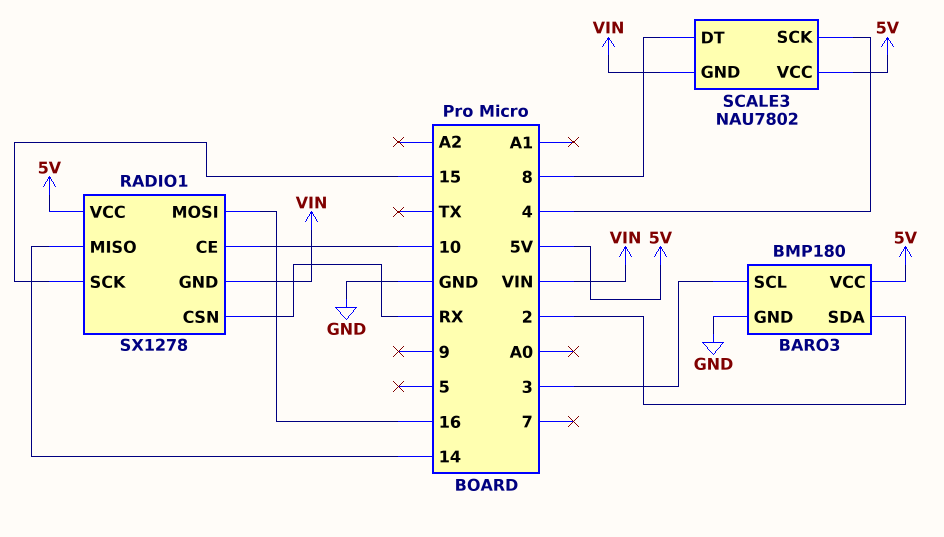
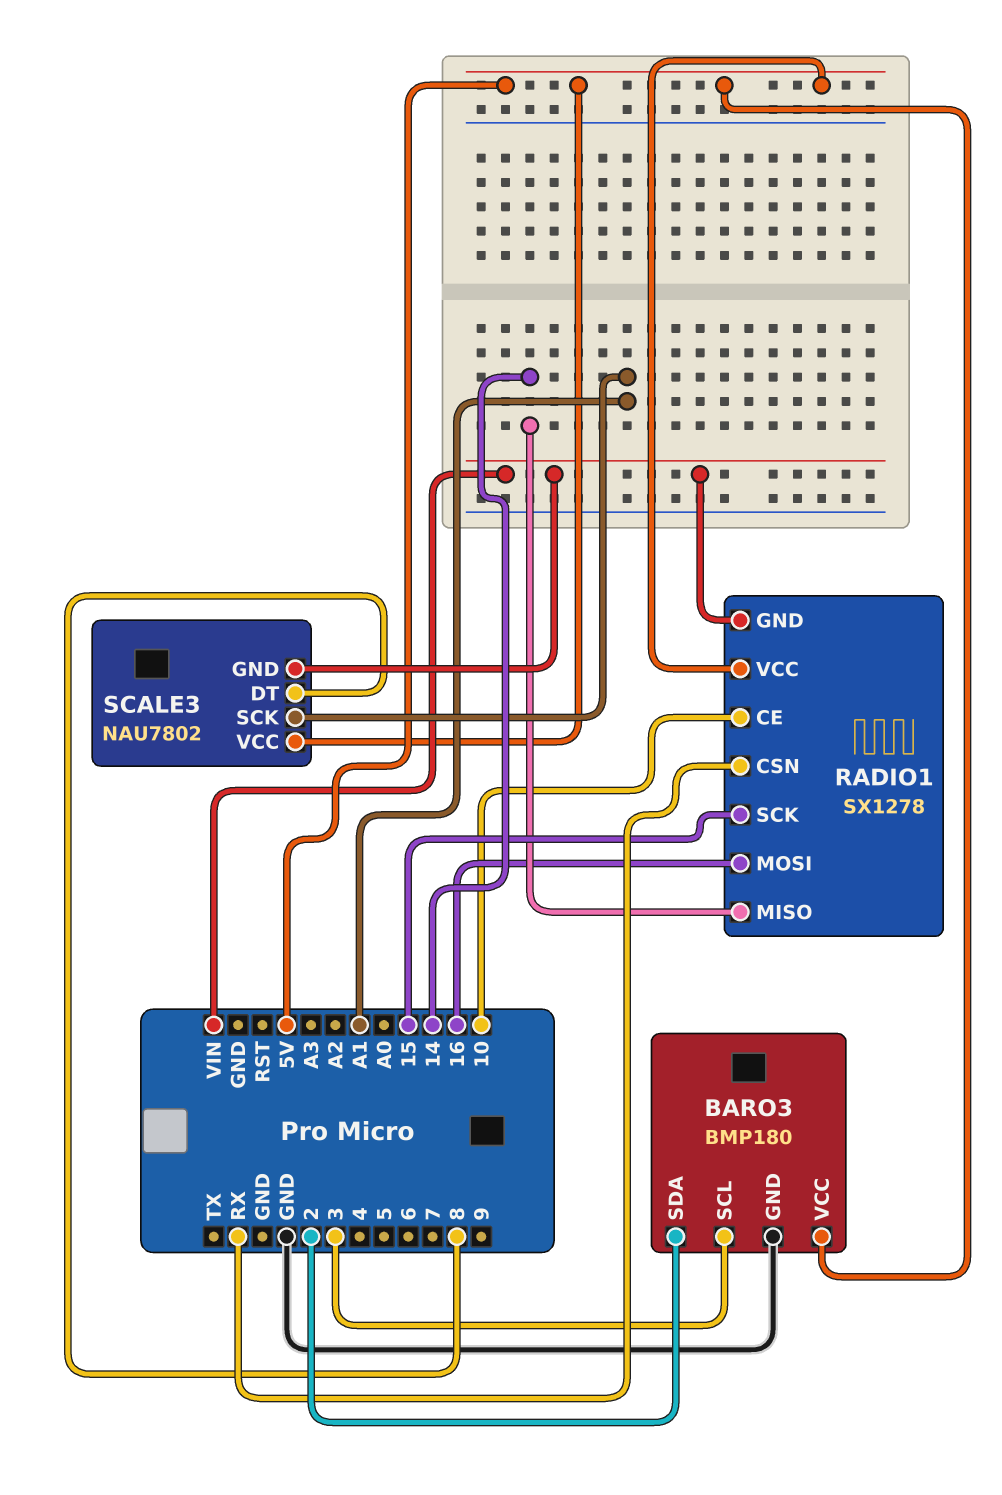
SCALE3 pin SCK: 4 -> A1

